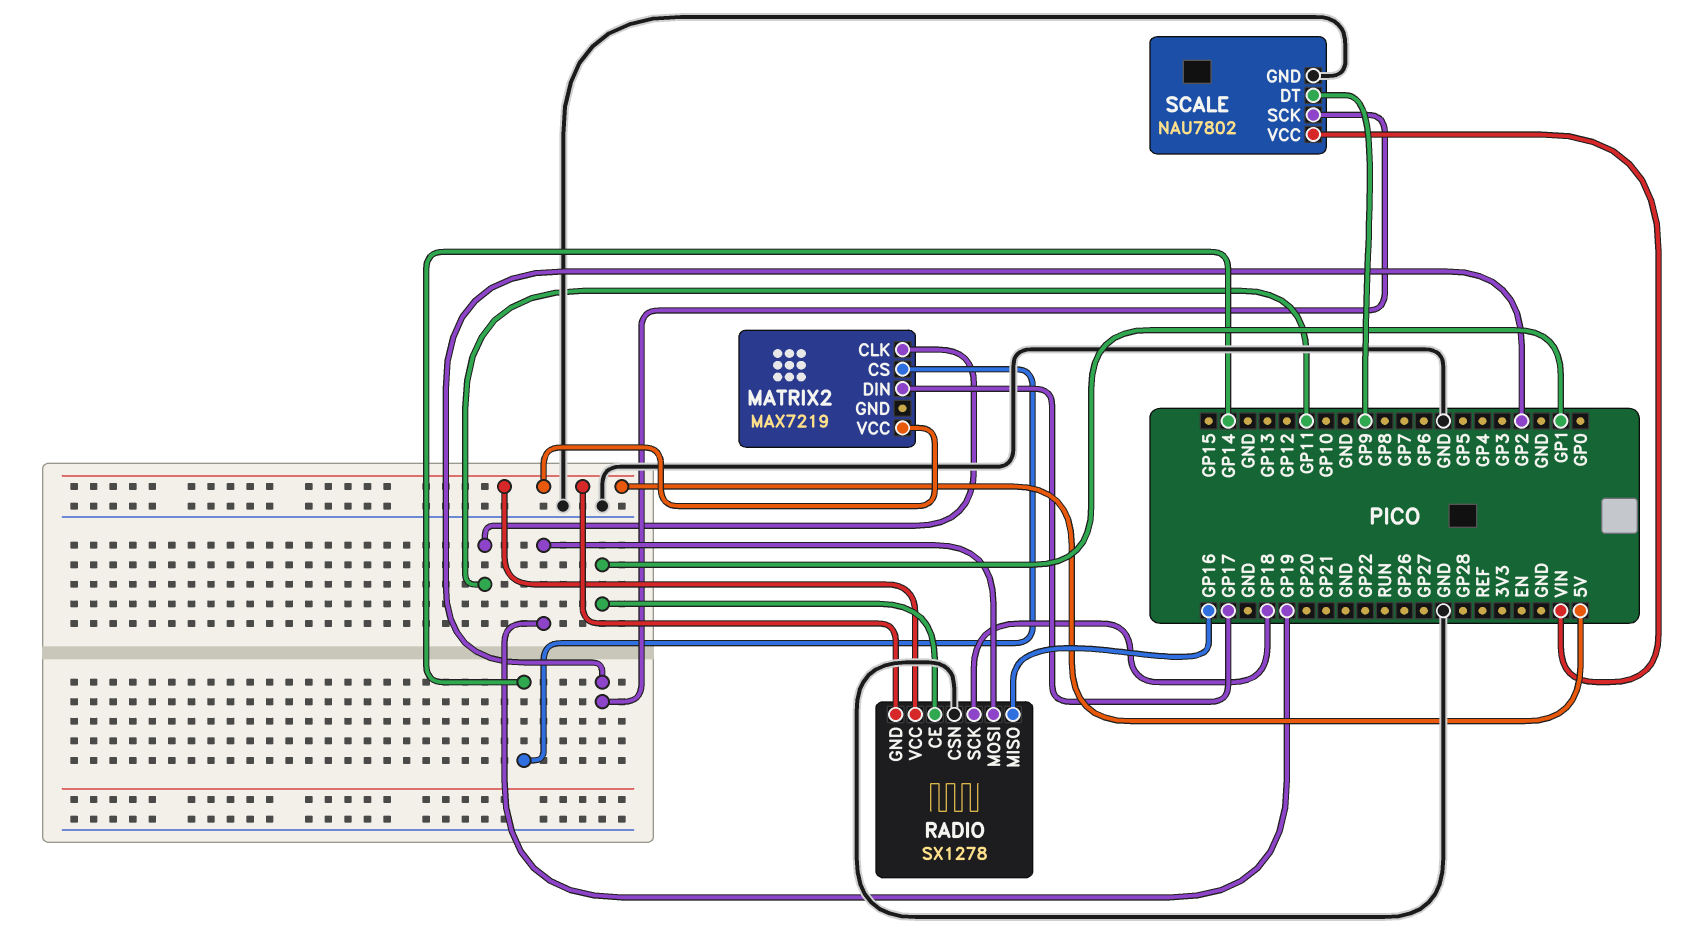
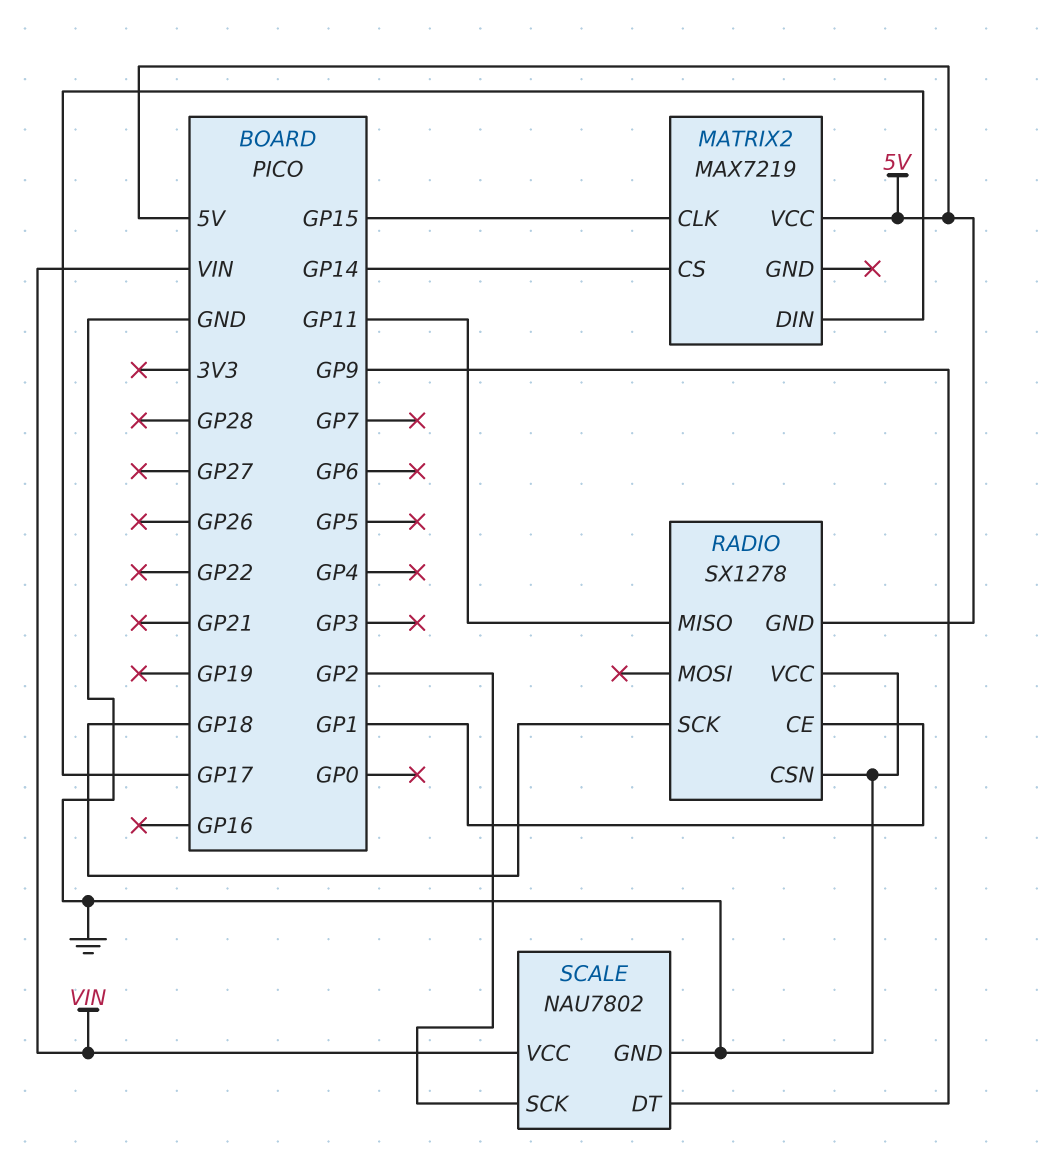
MATRIX2 pin CLK: GP11 -> GP15
RADIO pin MISO: GP16 -> GP11
RADIO pin MOSI: GP19 -> none
RADIO pin VCC: 5V -> GND

